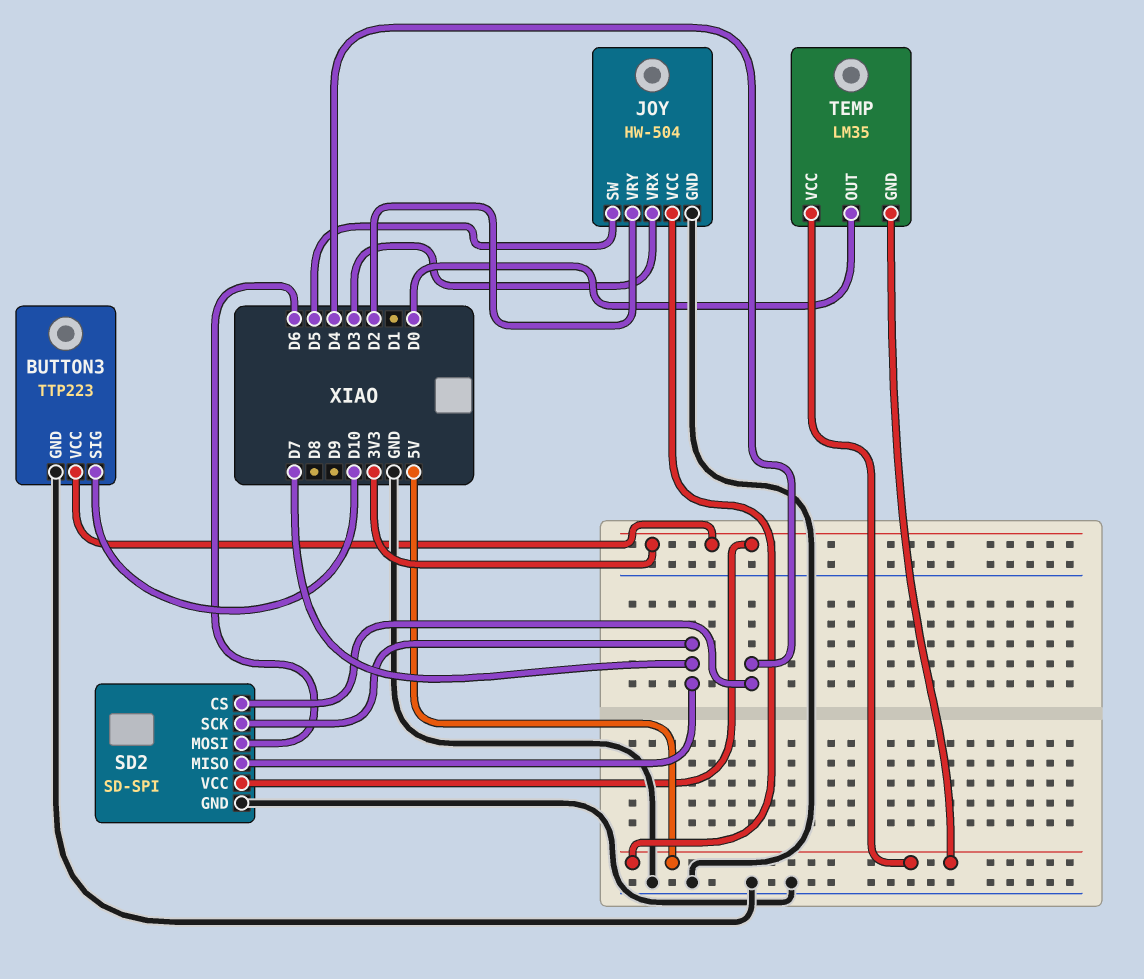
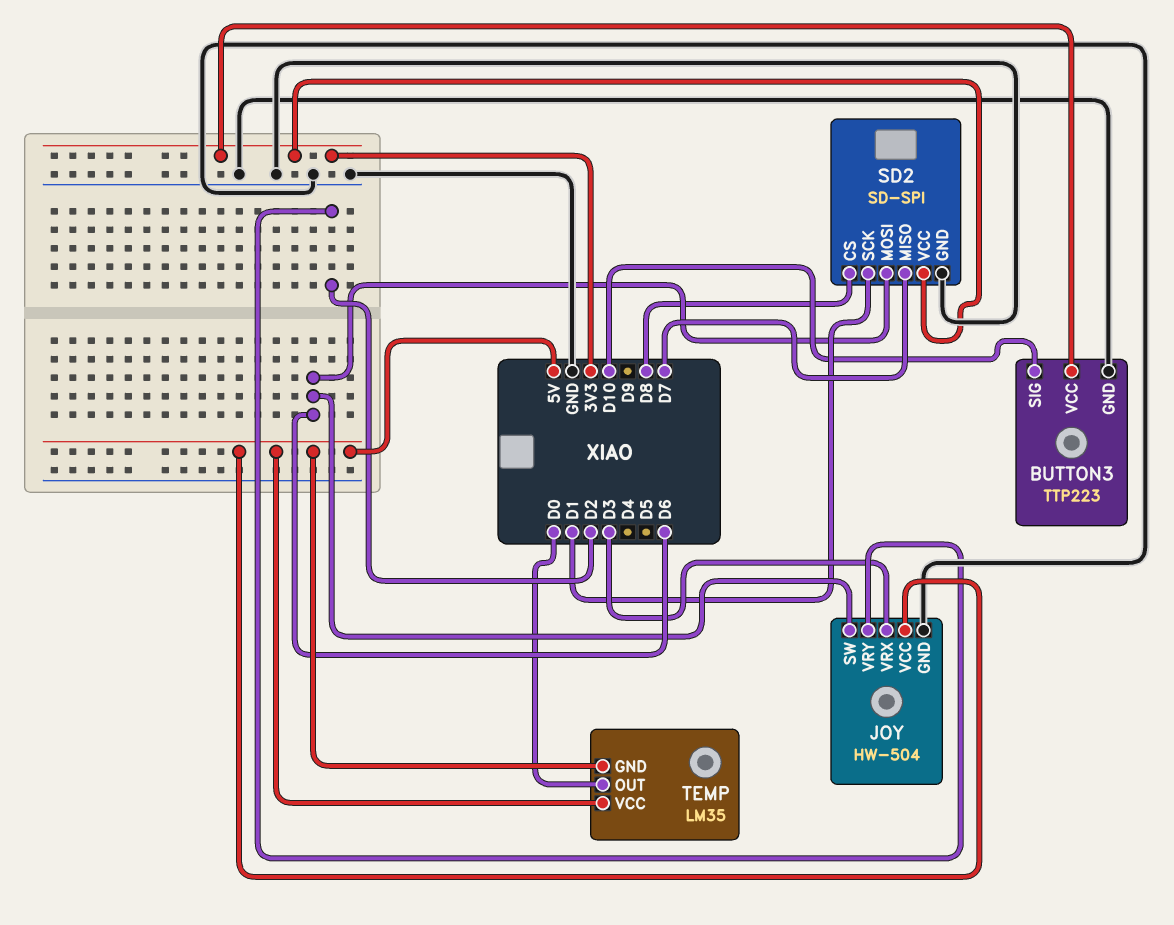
JOY pin SW: D5 -> D6
SD2 pin CS: D4 -> D8
SD2 pin SCK: D7 -> D1

